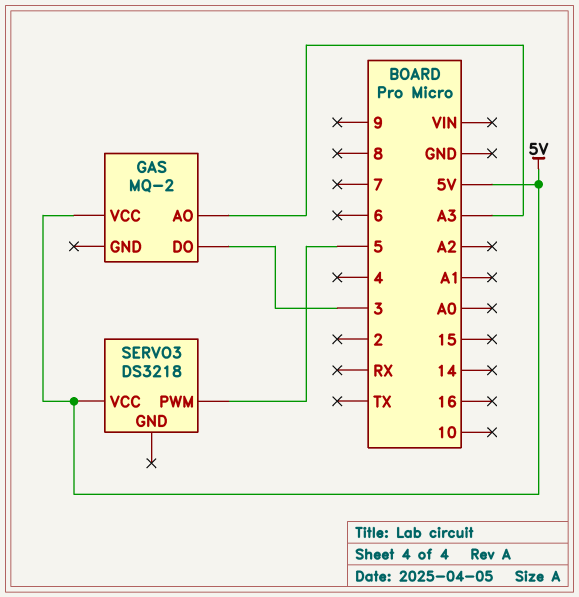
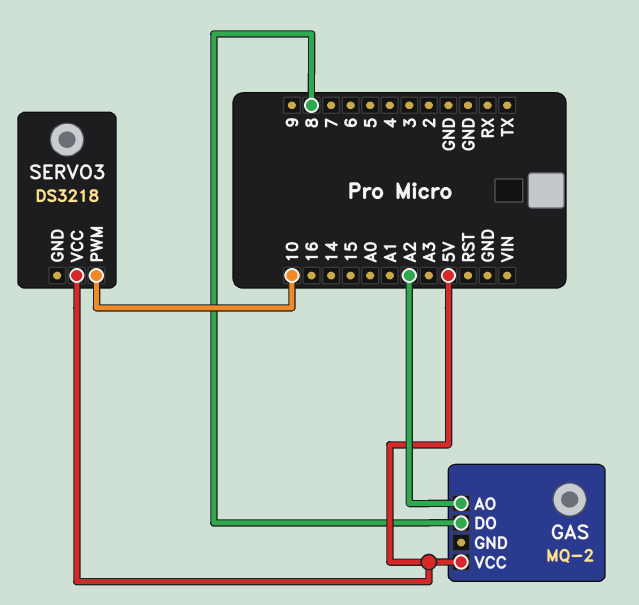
GAS pin AO: A3 -> A2
GAS pin DO: 3 -> 8
SERVO3 pin PWM: 5 -> 10

